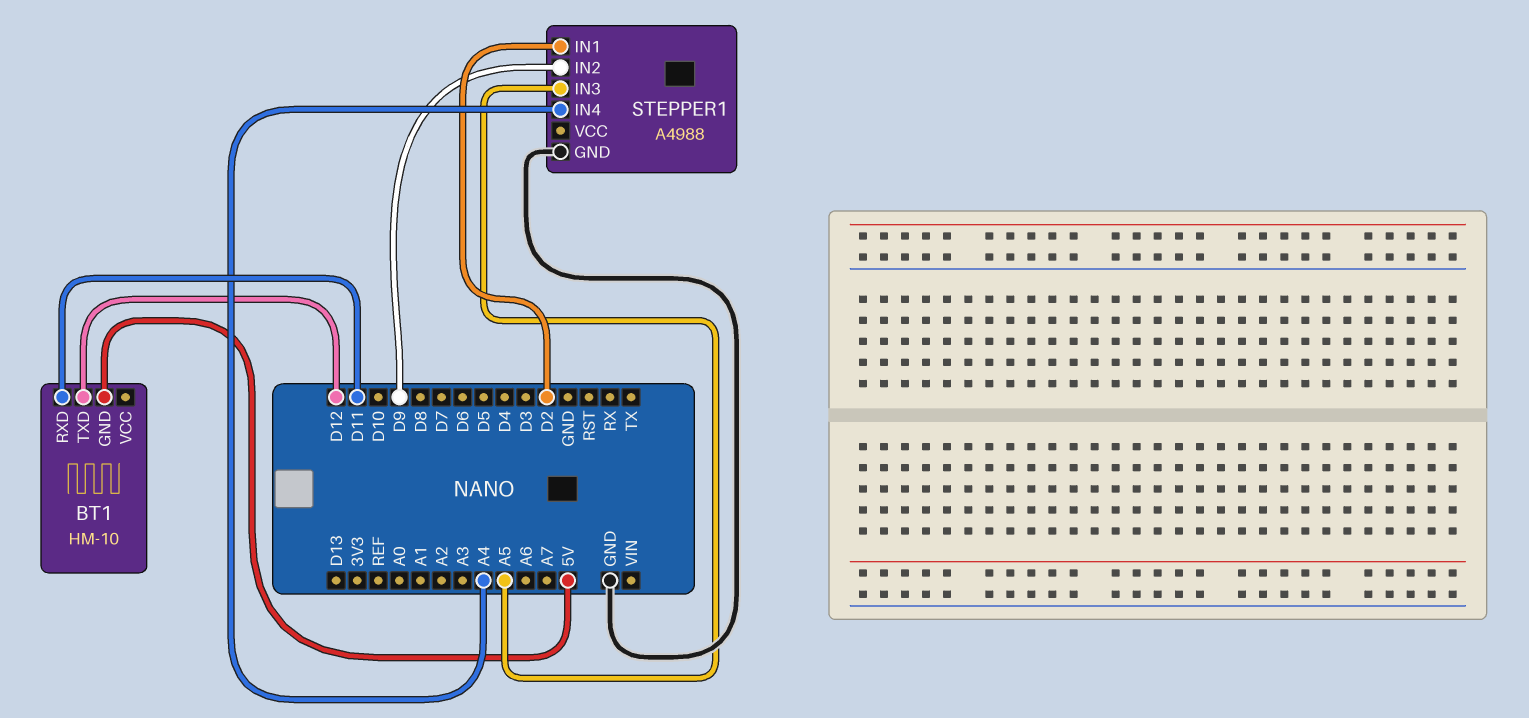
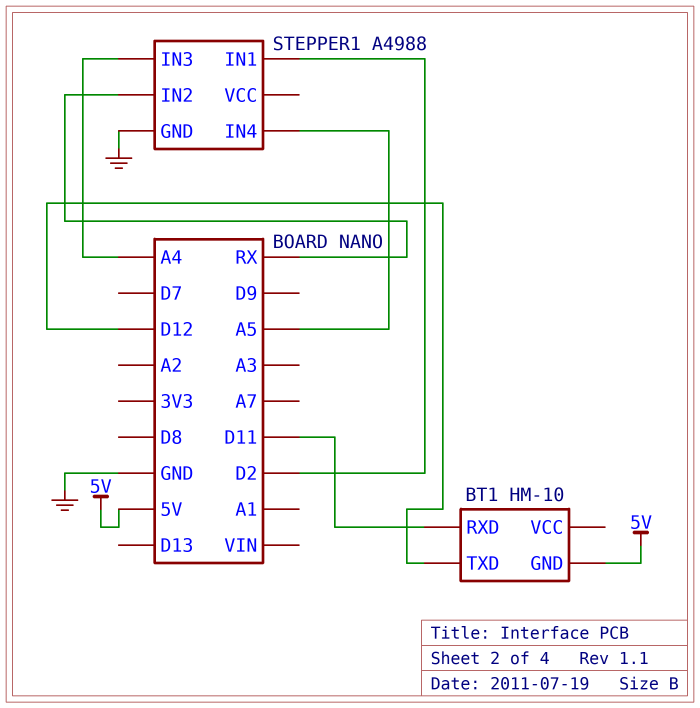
STEPPER1 pin IN2: D9 -> RX
STEPPER1 pin IN3: A5 -> A4
STEPPER1 pin IN4: A4 -> A5

